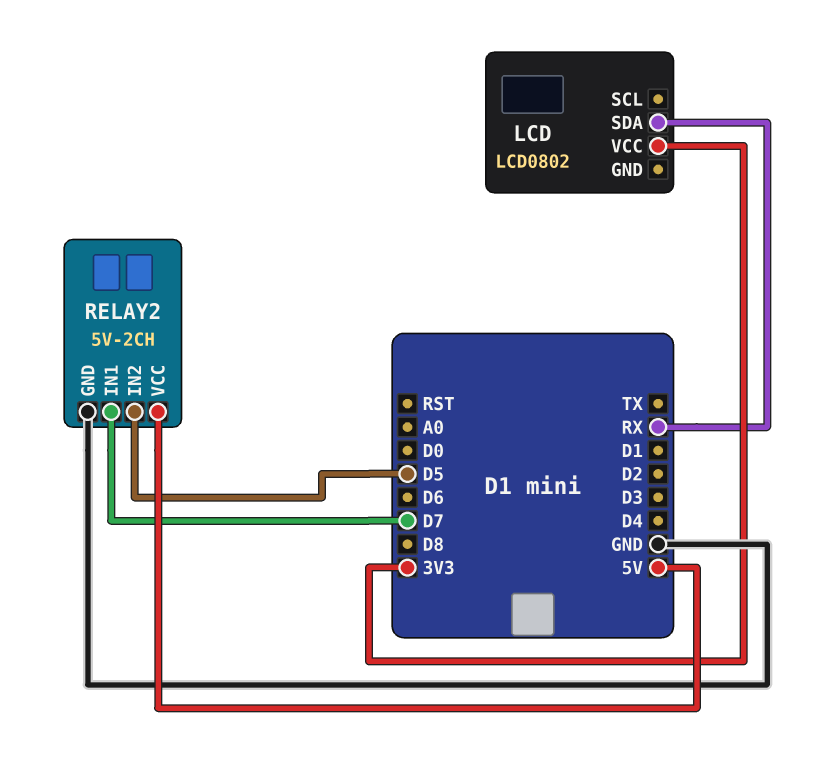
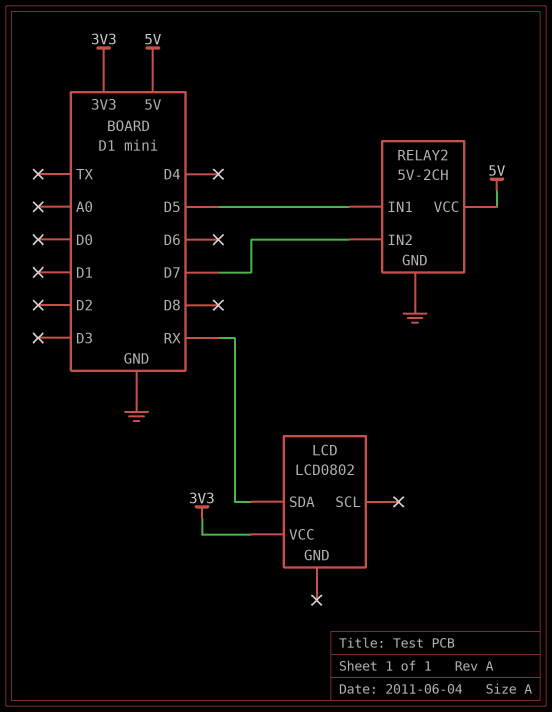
RELAY2 pin IN1: D7 -> D5
RELAY2 pin IN2: D5 -> D7

